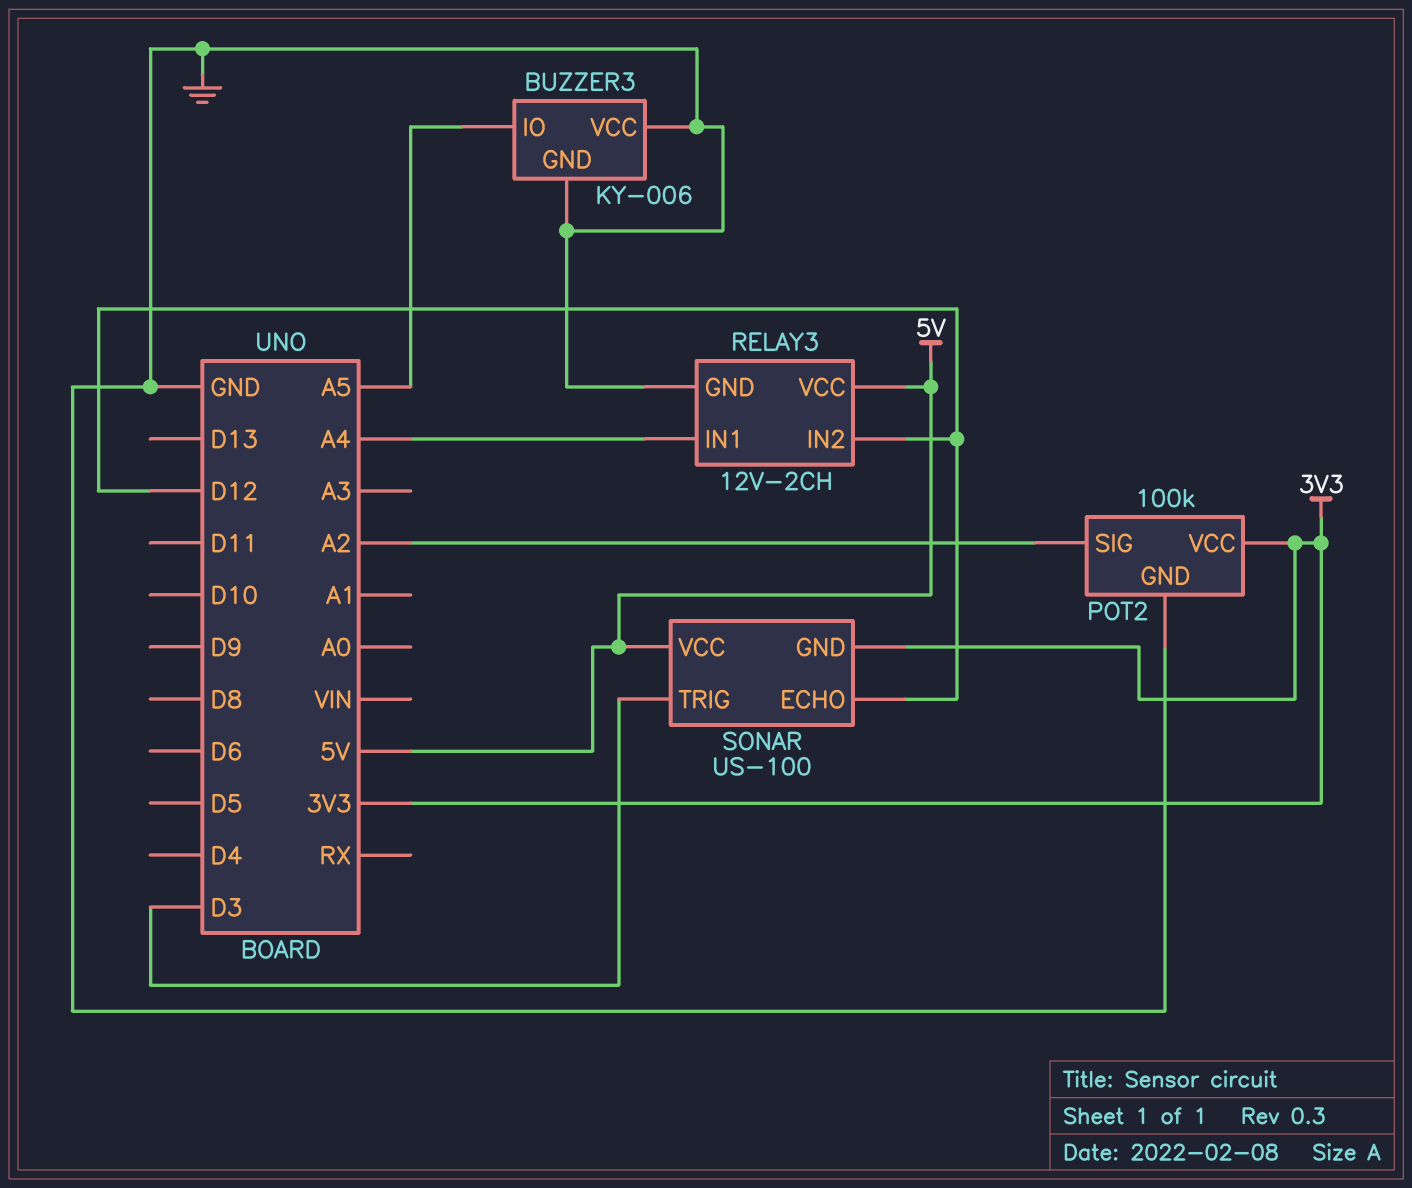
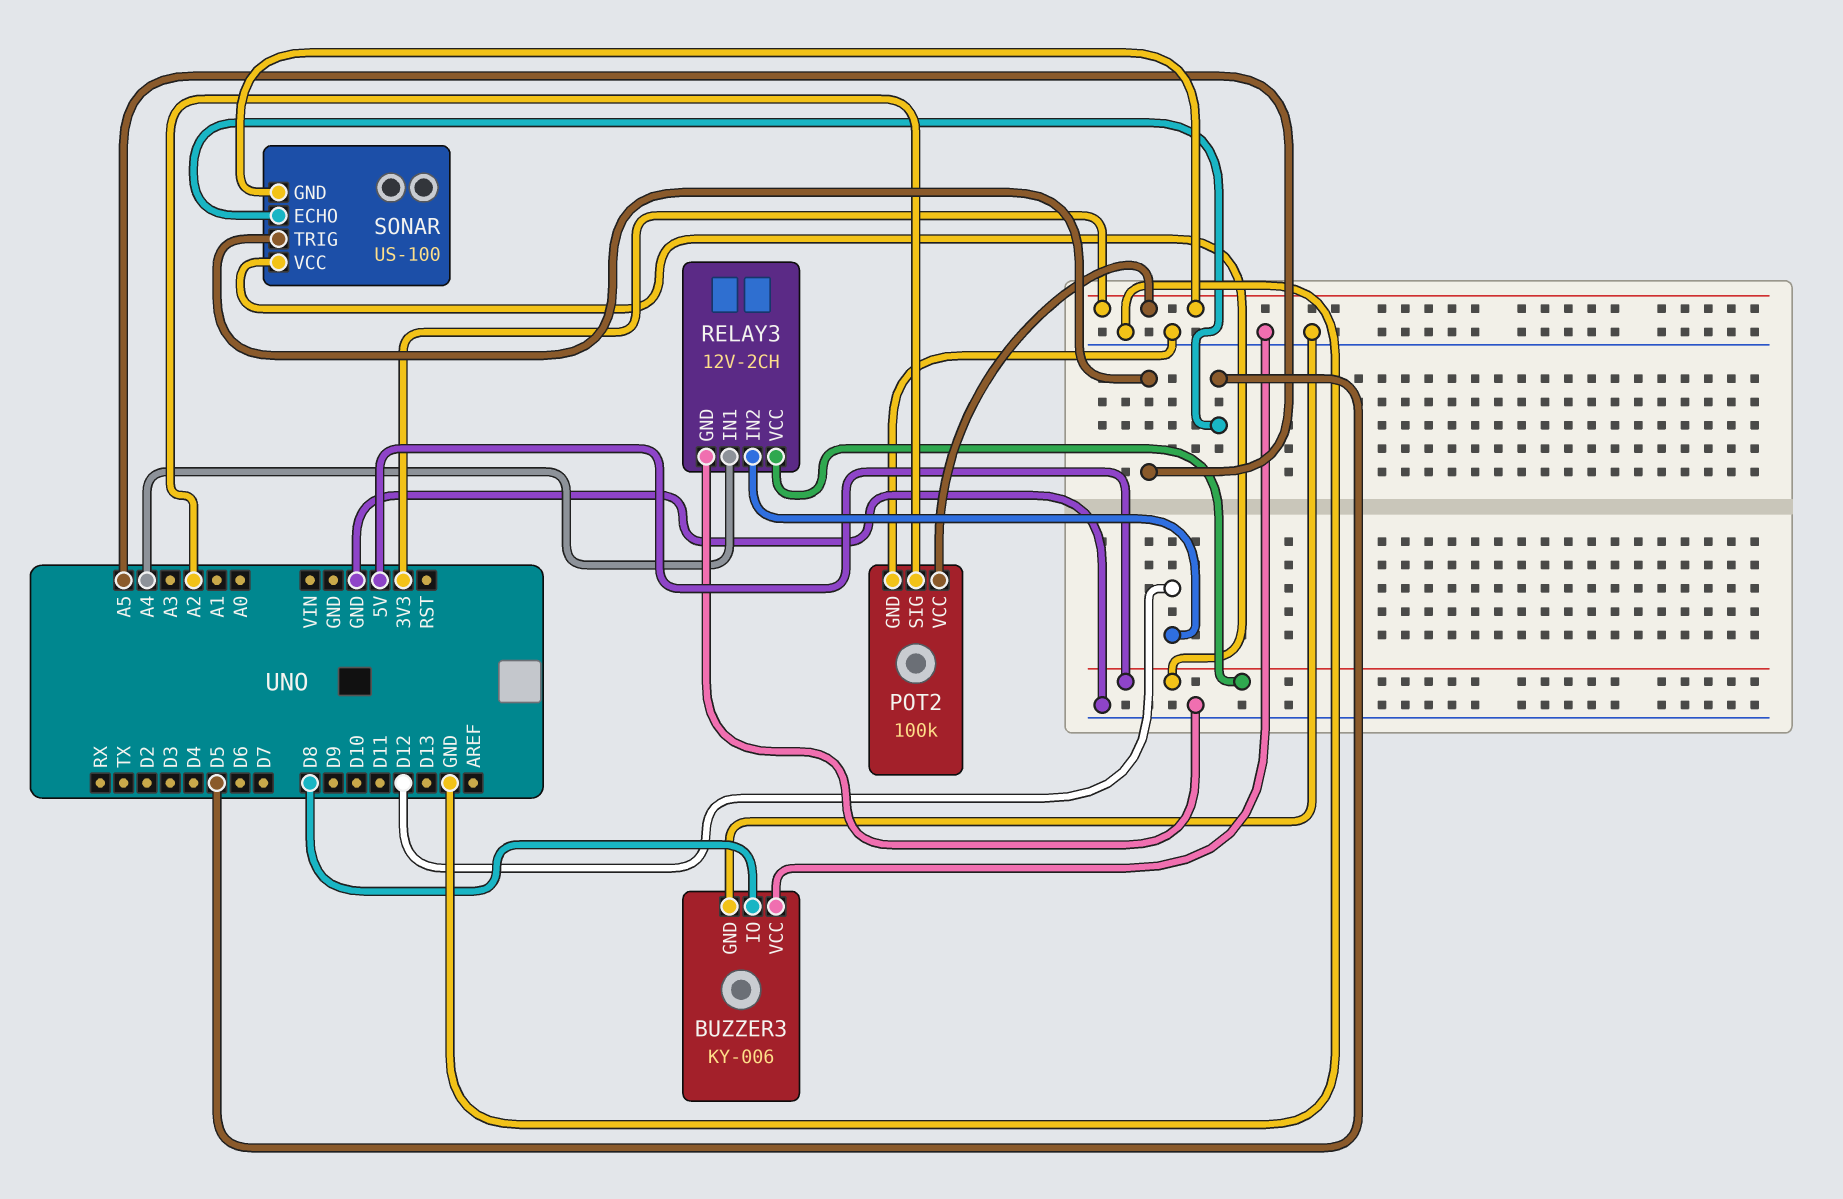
BUZZER3 pin IO: A5 -> D8
SONAR pin ECHO: D12 -> D5
SONAR pin TRIG: D3 -> A5

